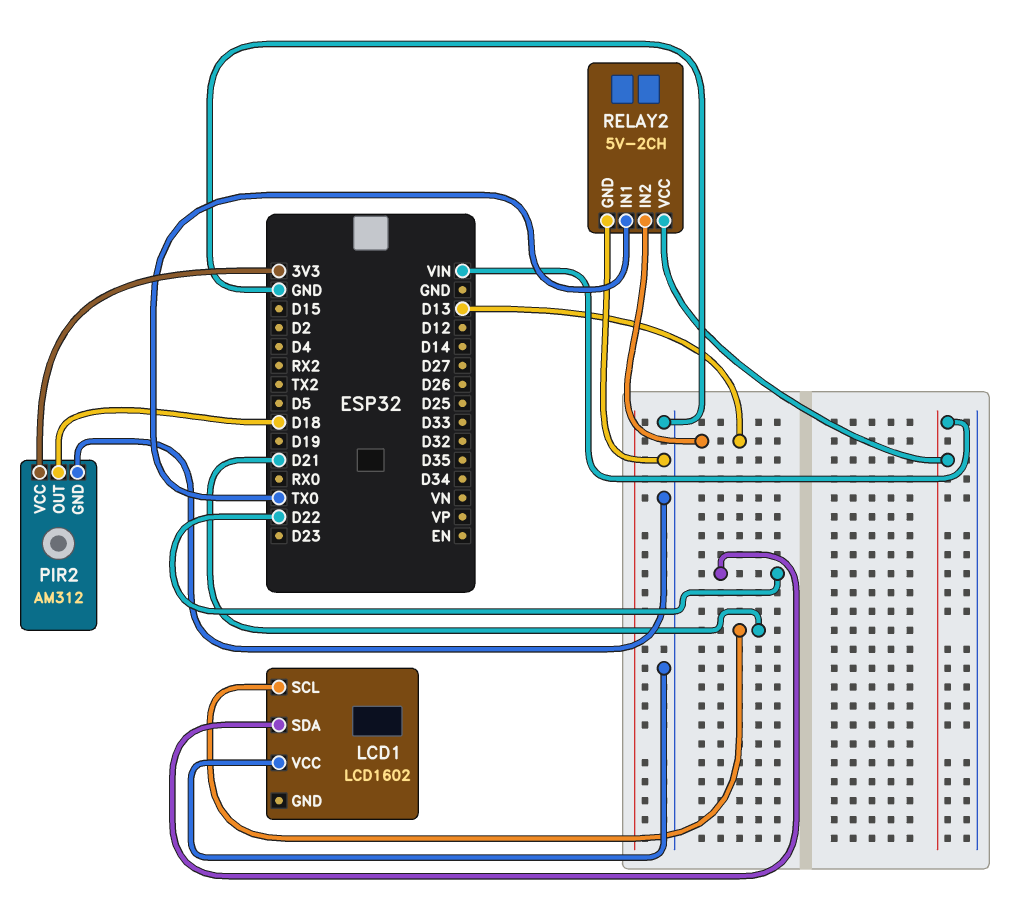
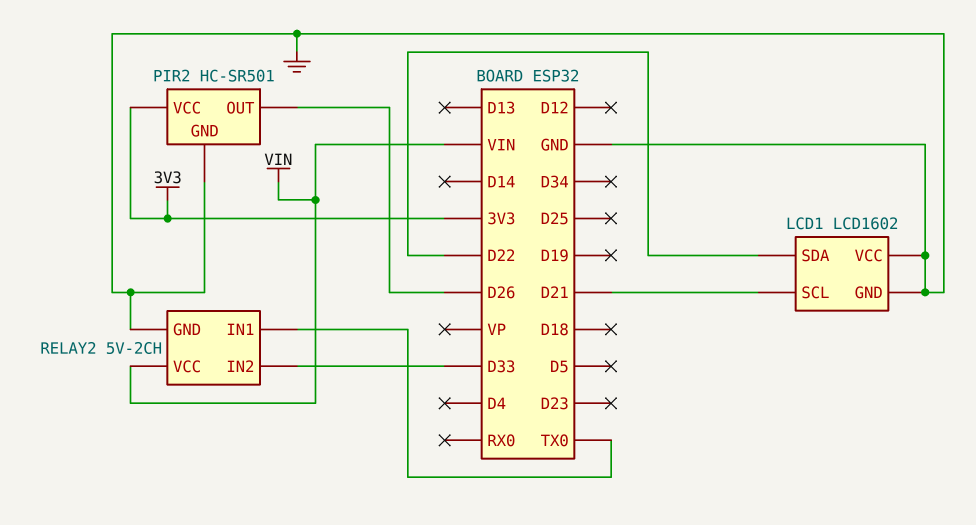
LCD1 pin GND: none -> GND
PIR2: AM312 -> HC-SR501
PIR2 pin OUT: D18 -> D26
RELAY2 pin IN2: D13 -> D33

